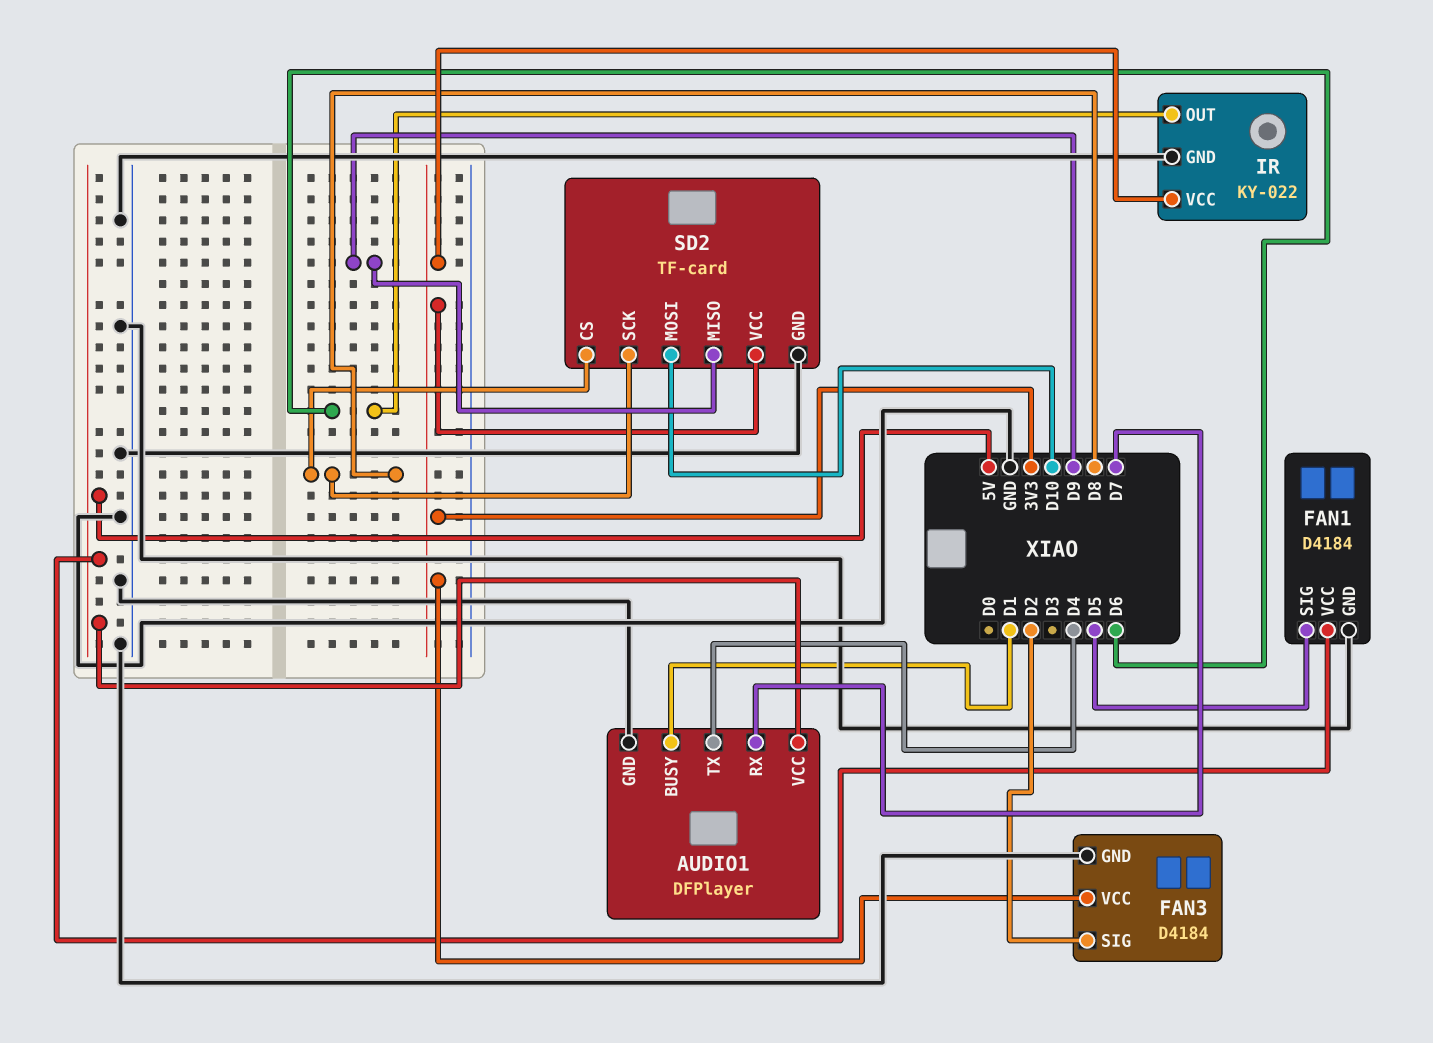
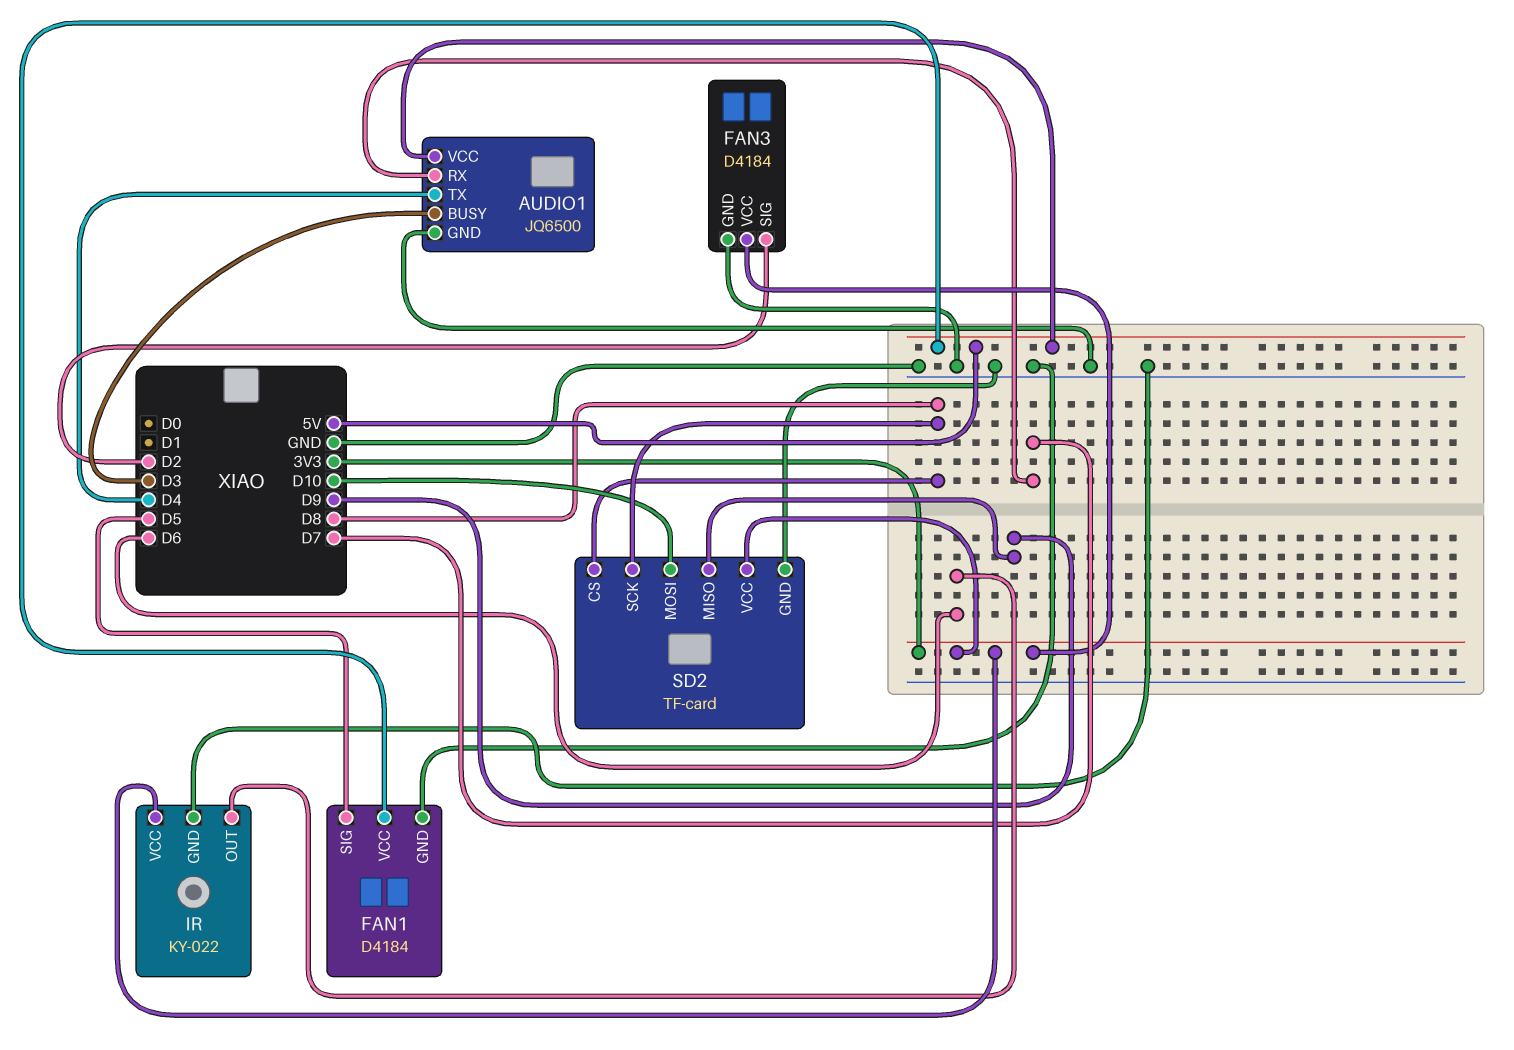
AUDIO1: DFPlayer -> JQ6500
AUDIO1 pin BUSY: D1 -> D3

